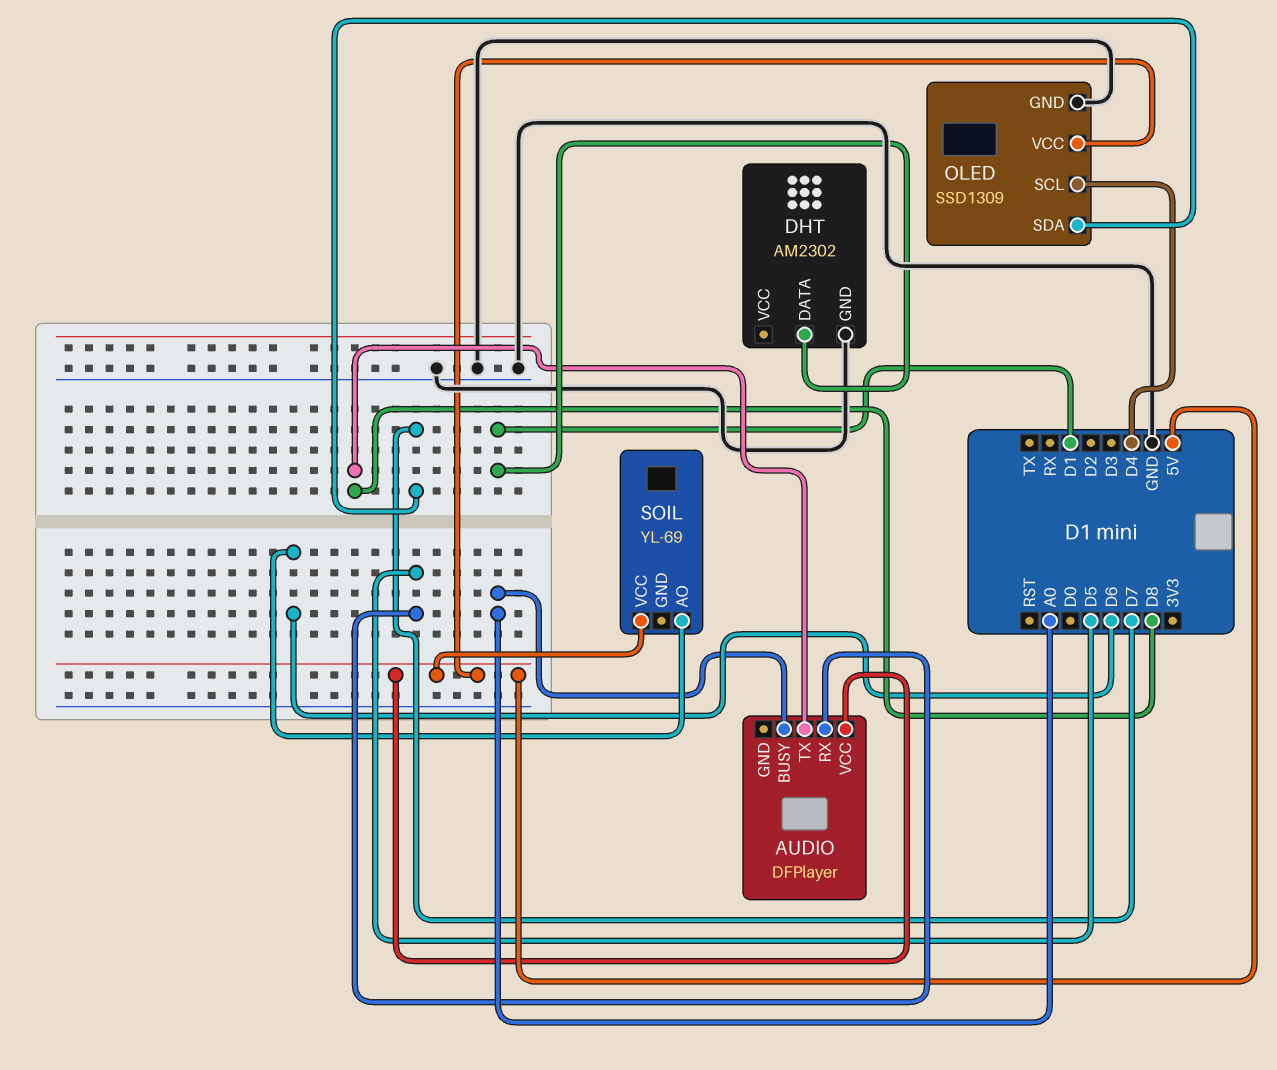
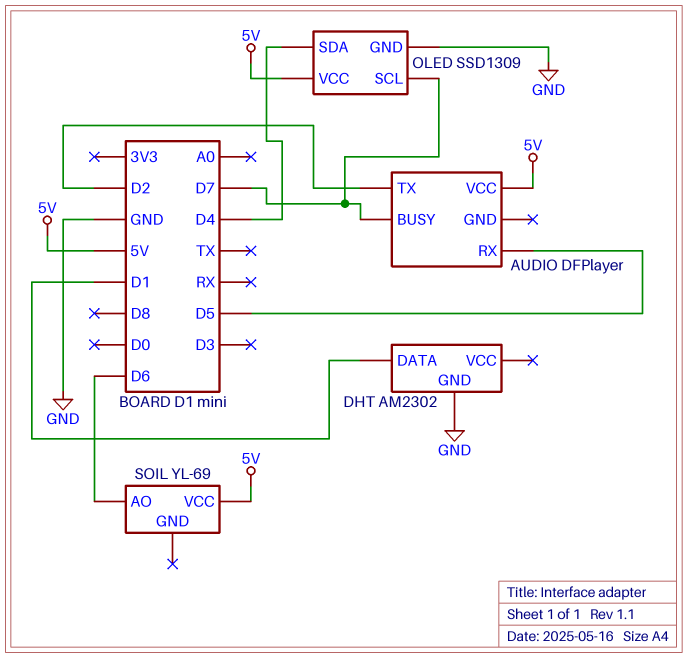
AUDIO pin BUSY: A0 -> D7
AUDIO pin TX: D8 -> D2
OLED pin SCL: D4 -> D7
OLED pin SDA: D7 -> D4

